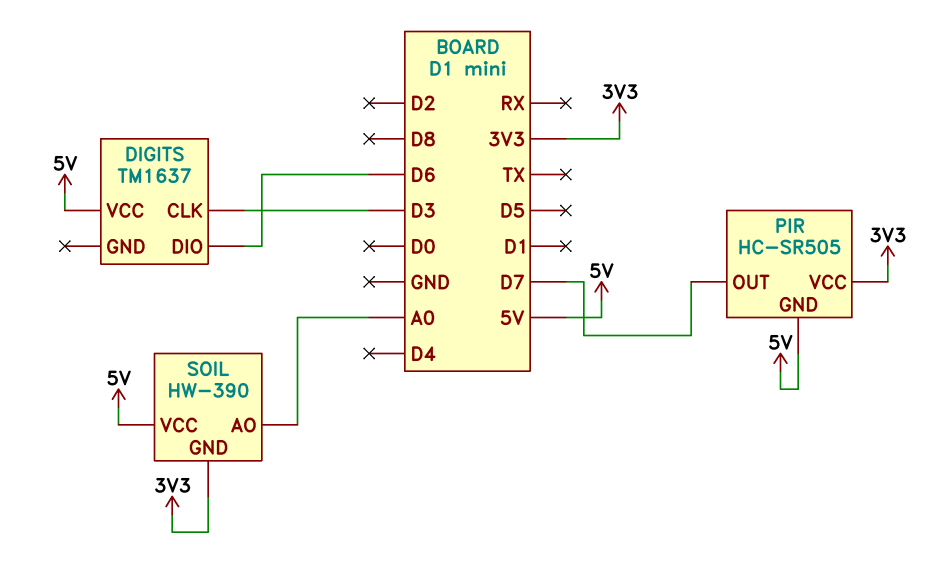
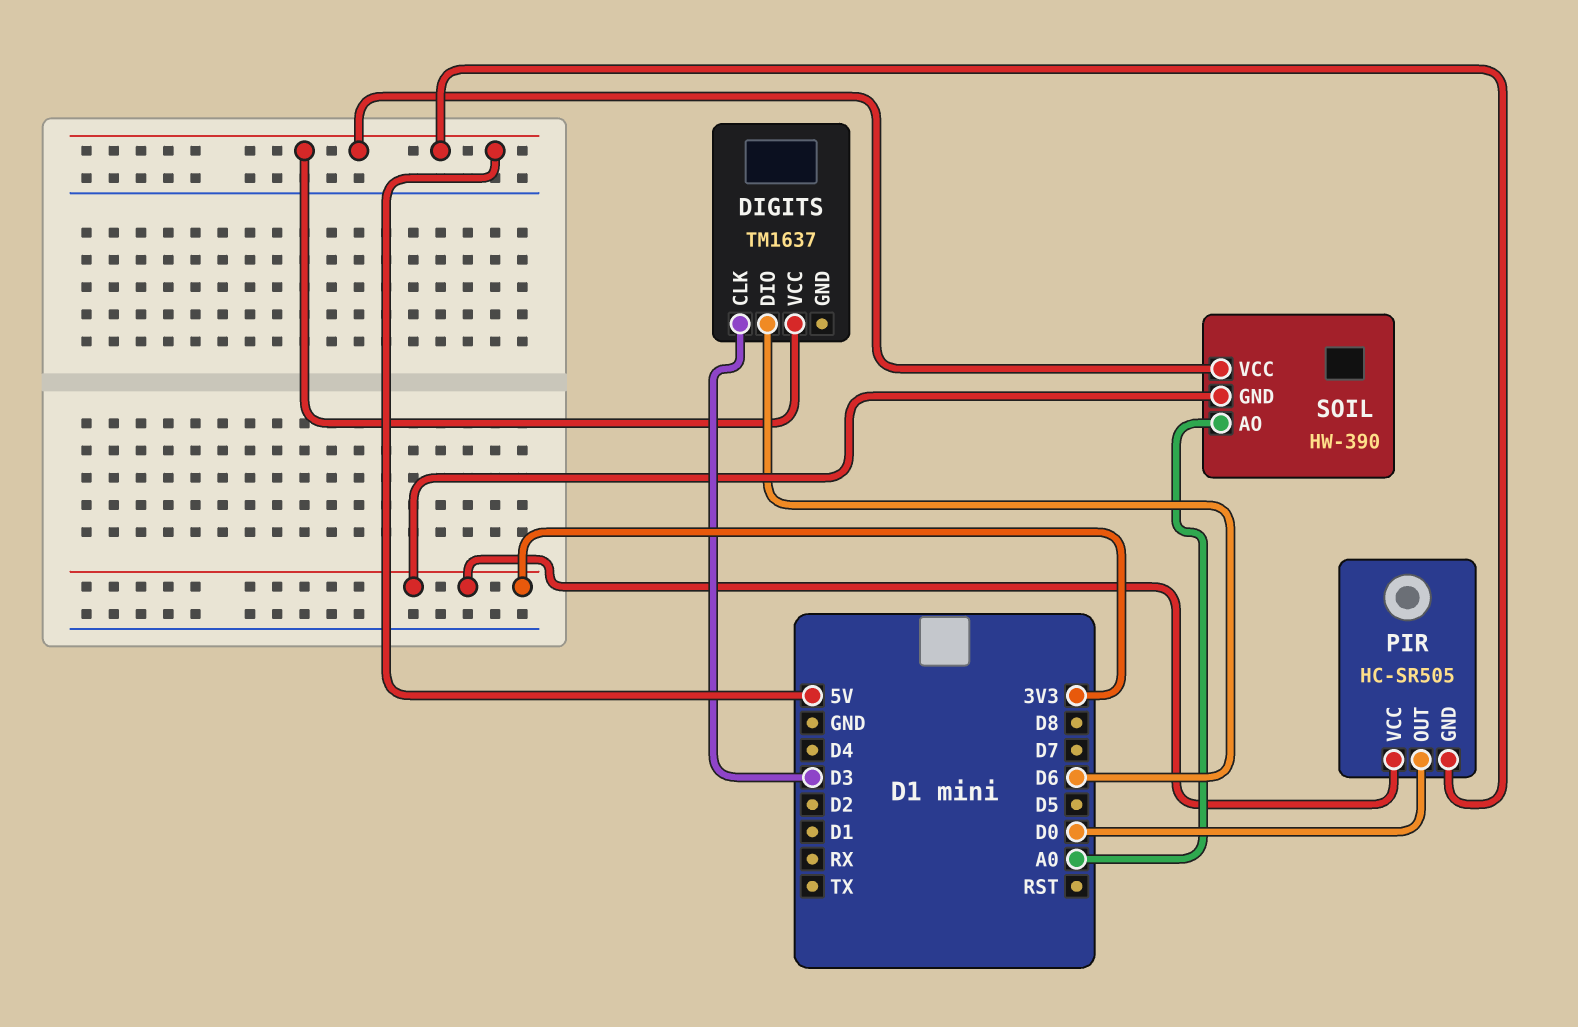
PIR pin OUT: D7 -> D0

